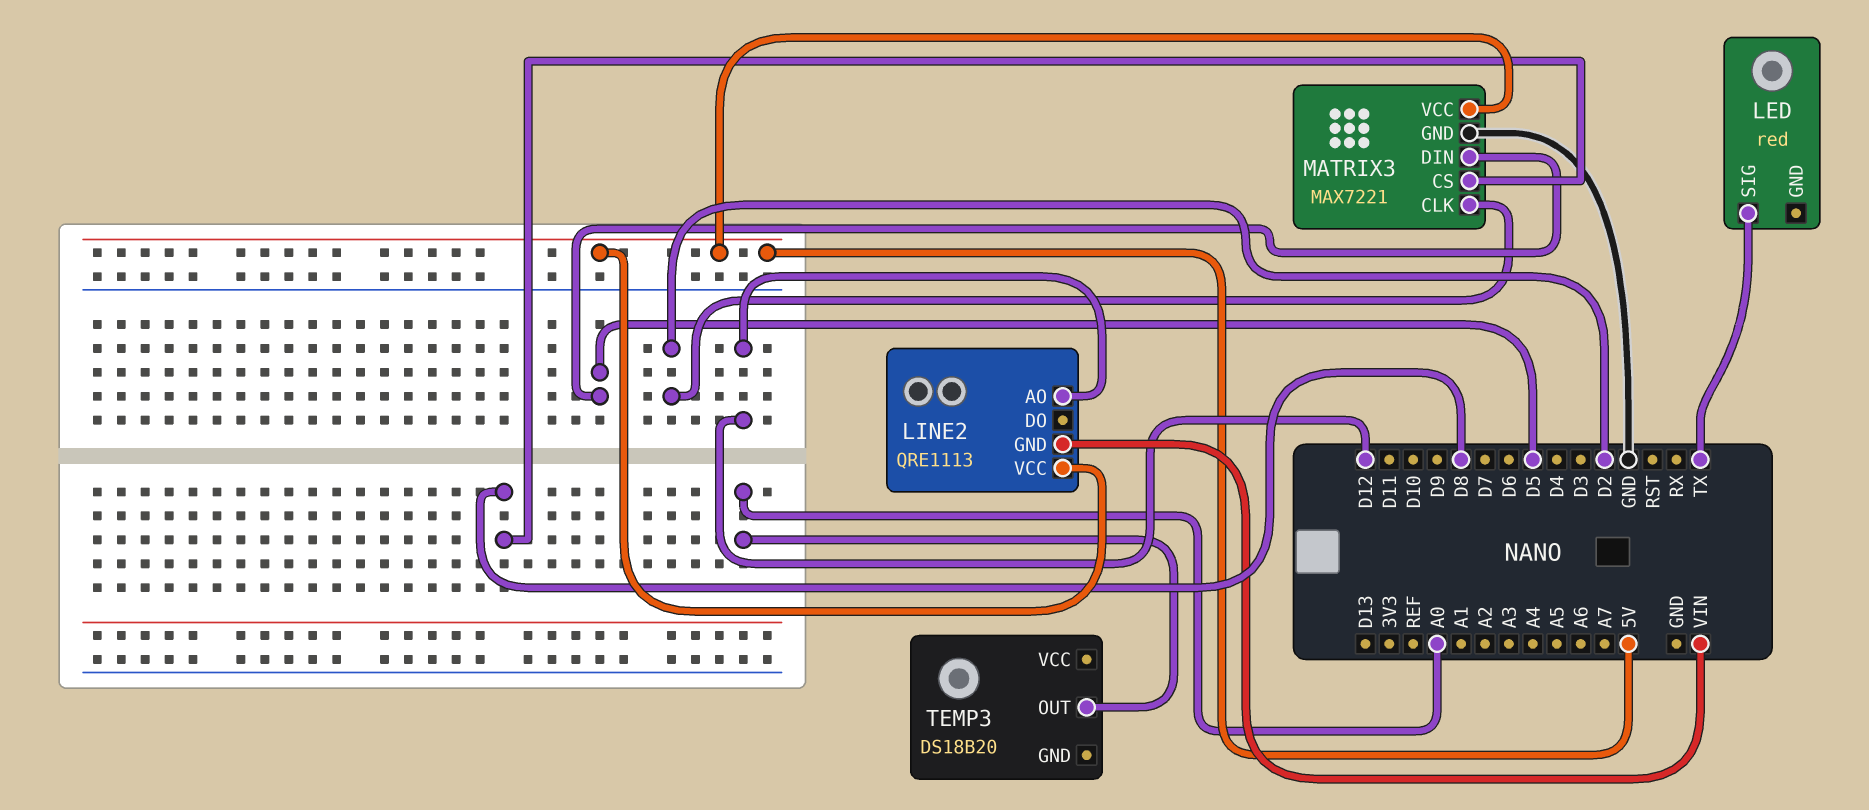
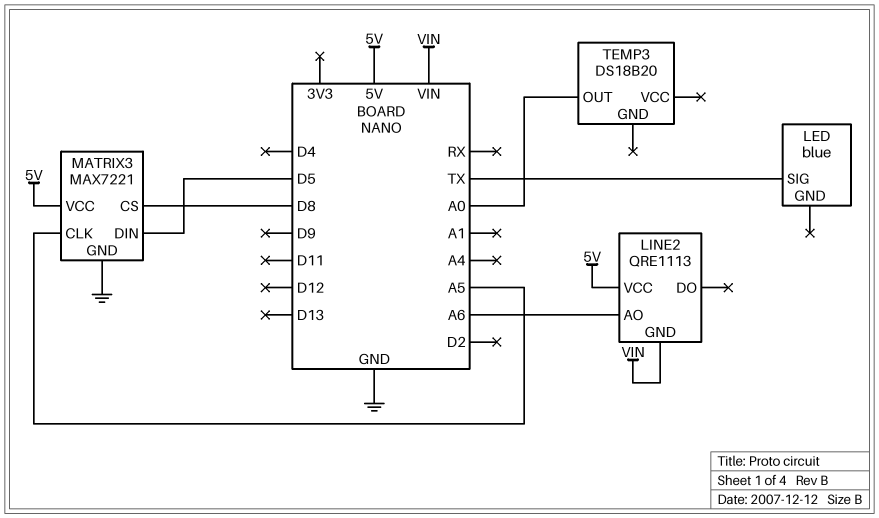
LED: red -> blue
LINE2 pin AO: D12 -> A6
MATRIX3 pin CLK: D2 -> A5

